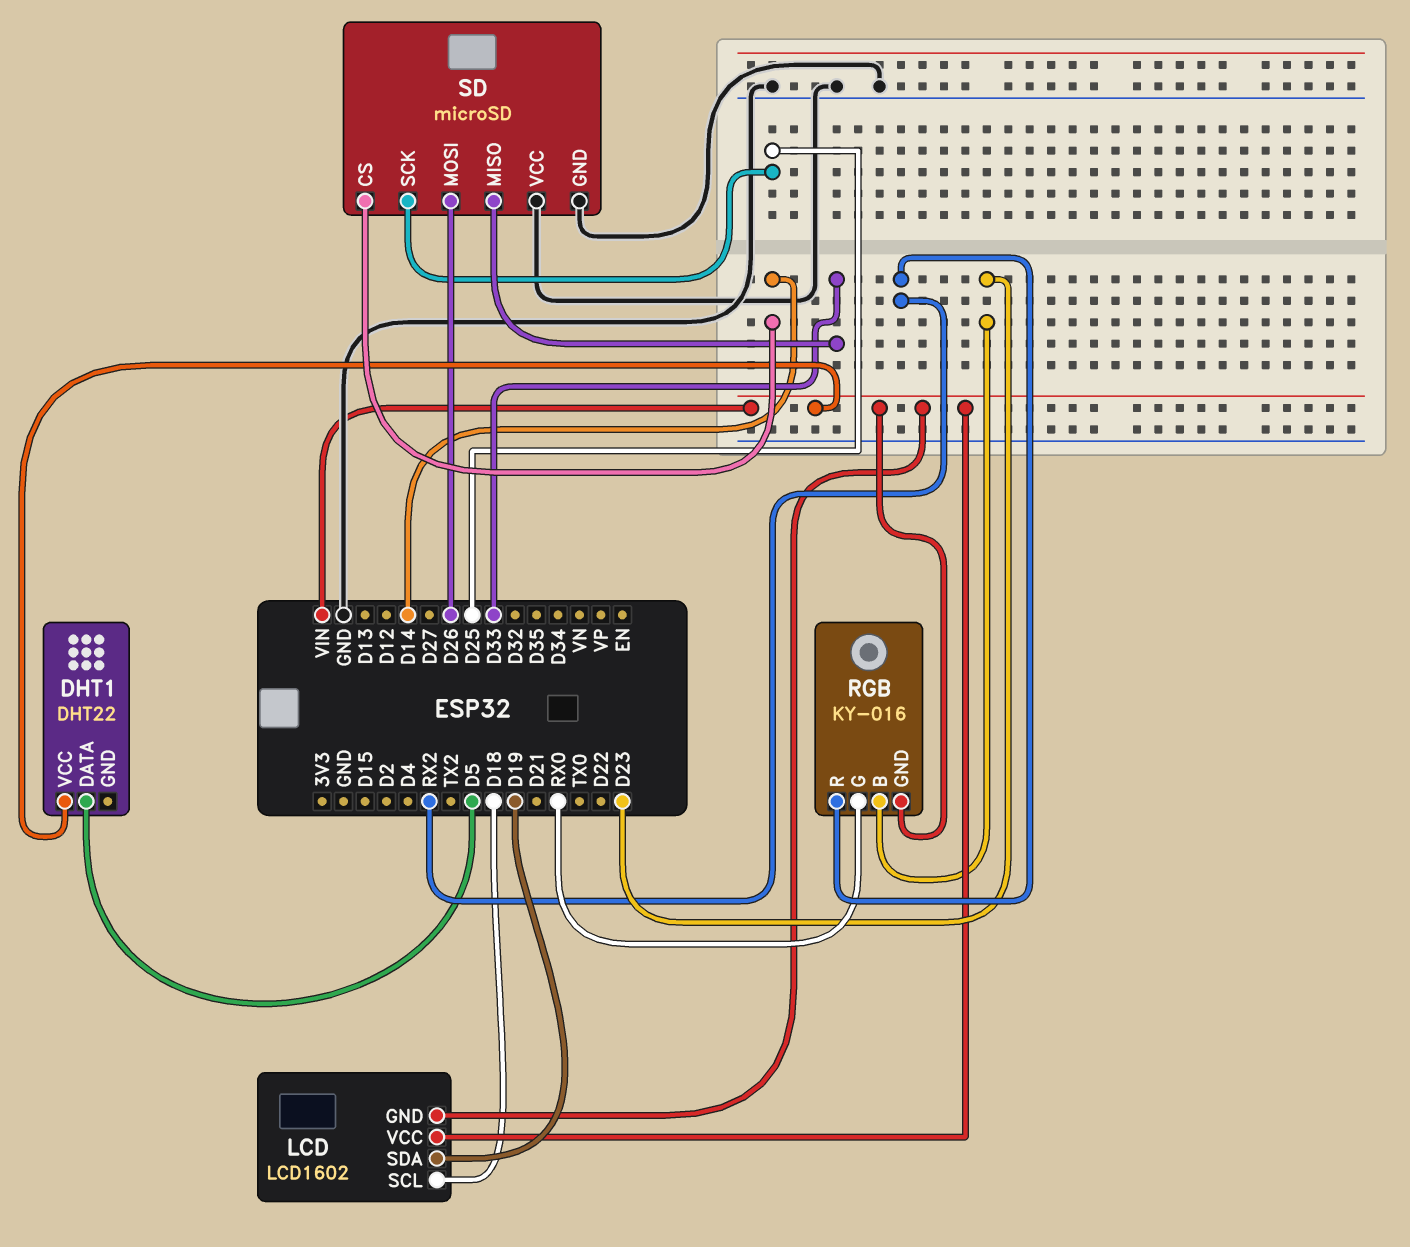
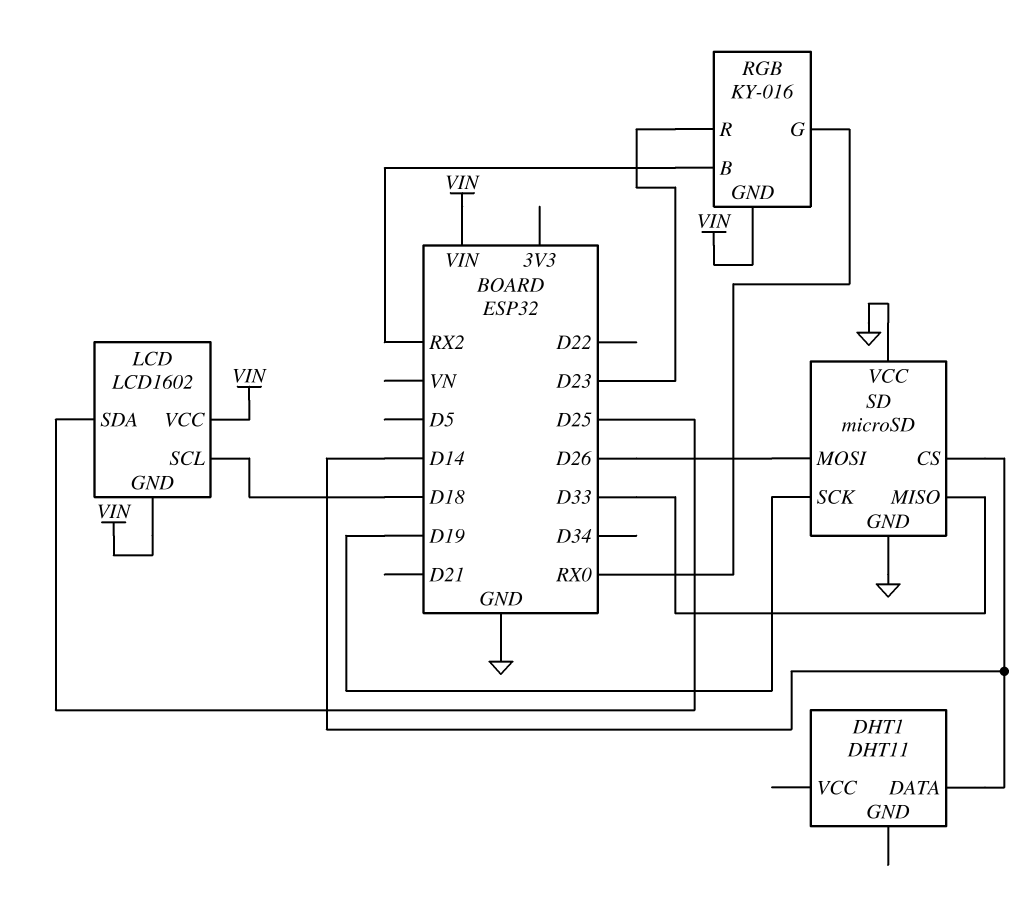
DHT1: DHT22 -> DHT11
DHT1 pin DATA: D5 -> D14
DHT1 pin VCC: VIN -> none
LCD pin SDA: D19 -> D25
RGB pin B: D23 -> RX2
RGB pin R: RX2 -> D23
SD pin SCK: D25 -> D19

